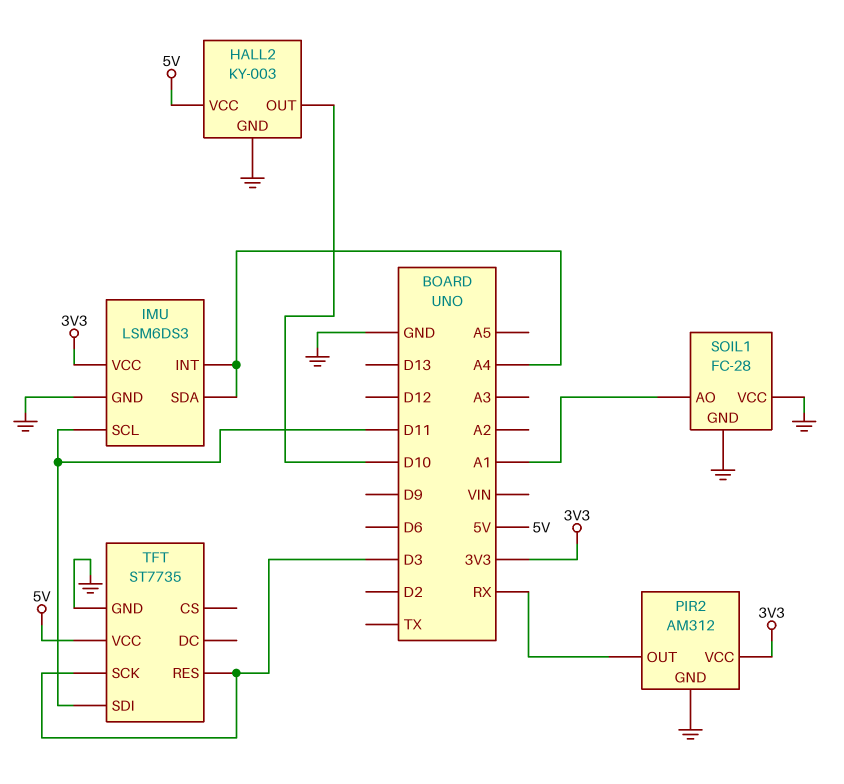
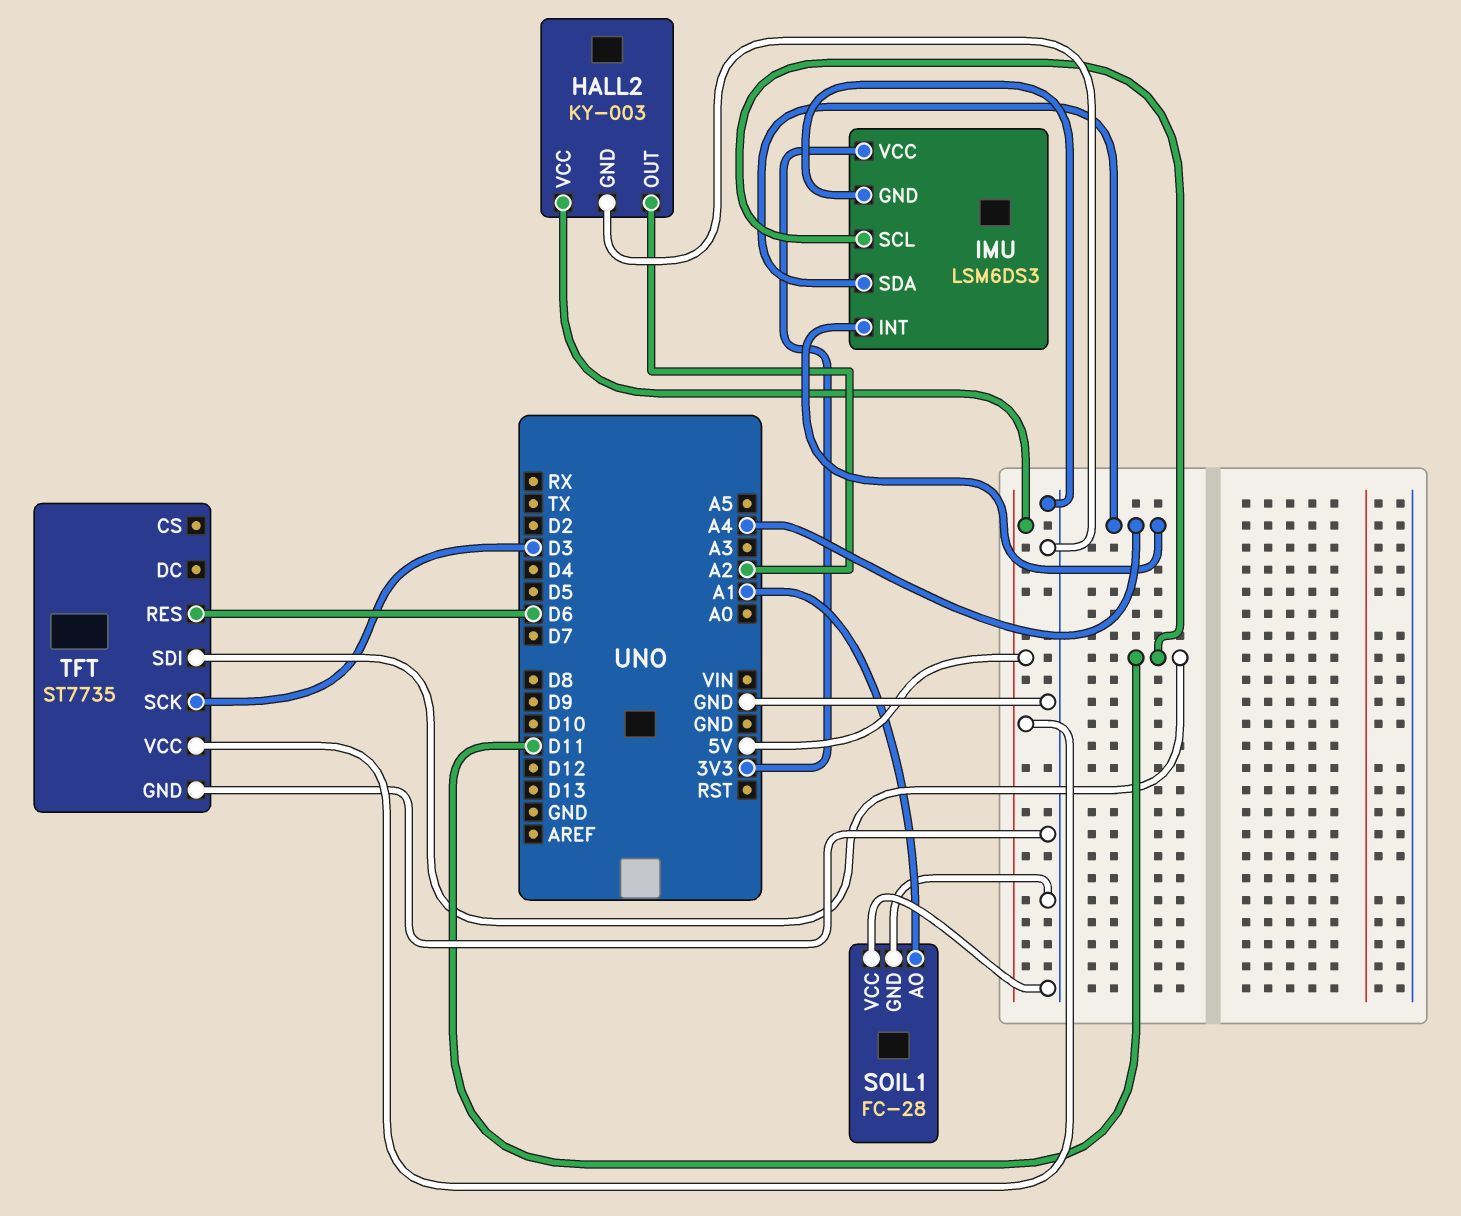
HALL2 pin OUT: D10 -> A2
PIR2: AM312 -> none
PIR2 pin GND: GND -> none
PIR2 pin OUT: RX -> none
PIR2 pin VCC: 3V3 -> none
TFT pin RES: D3 -> D6

